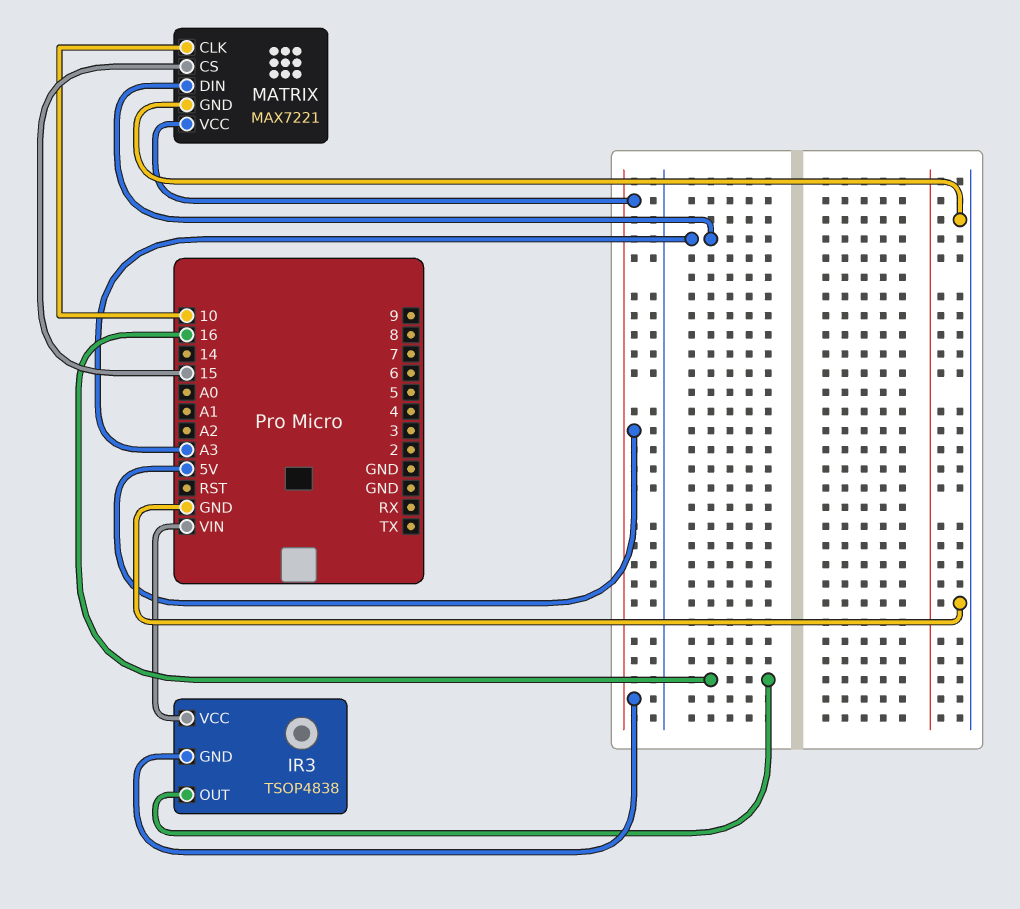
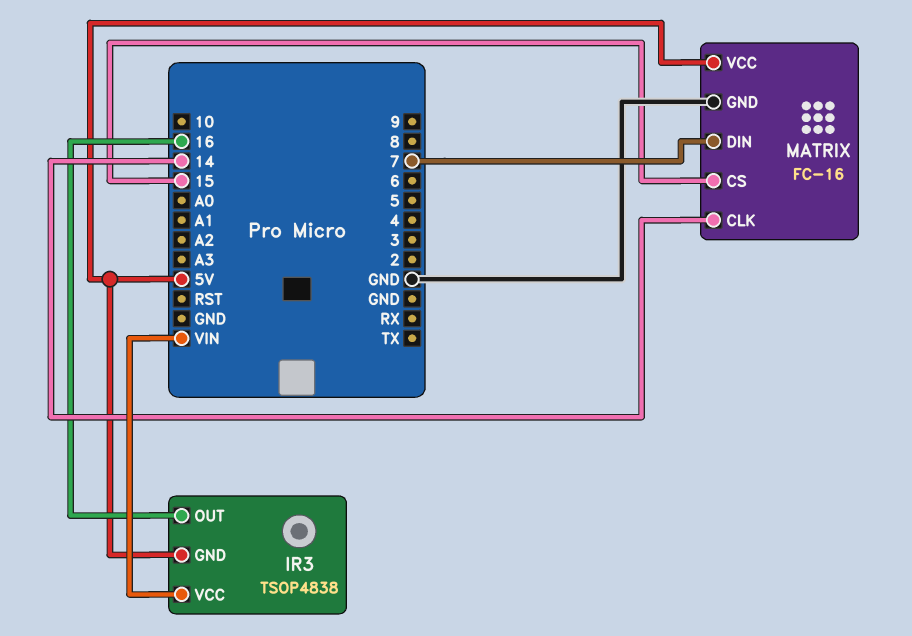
MATRIX: MAX7221 -> FC-16
MATRIX pin CLK: 10 -> 14
MATRIX pin DIN: A3 -> 7

